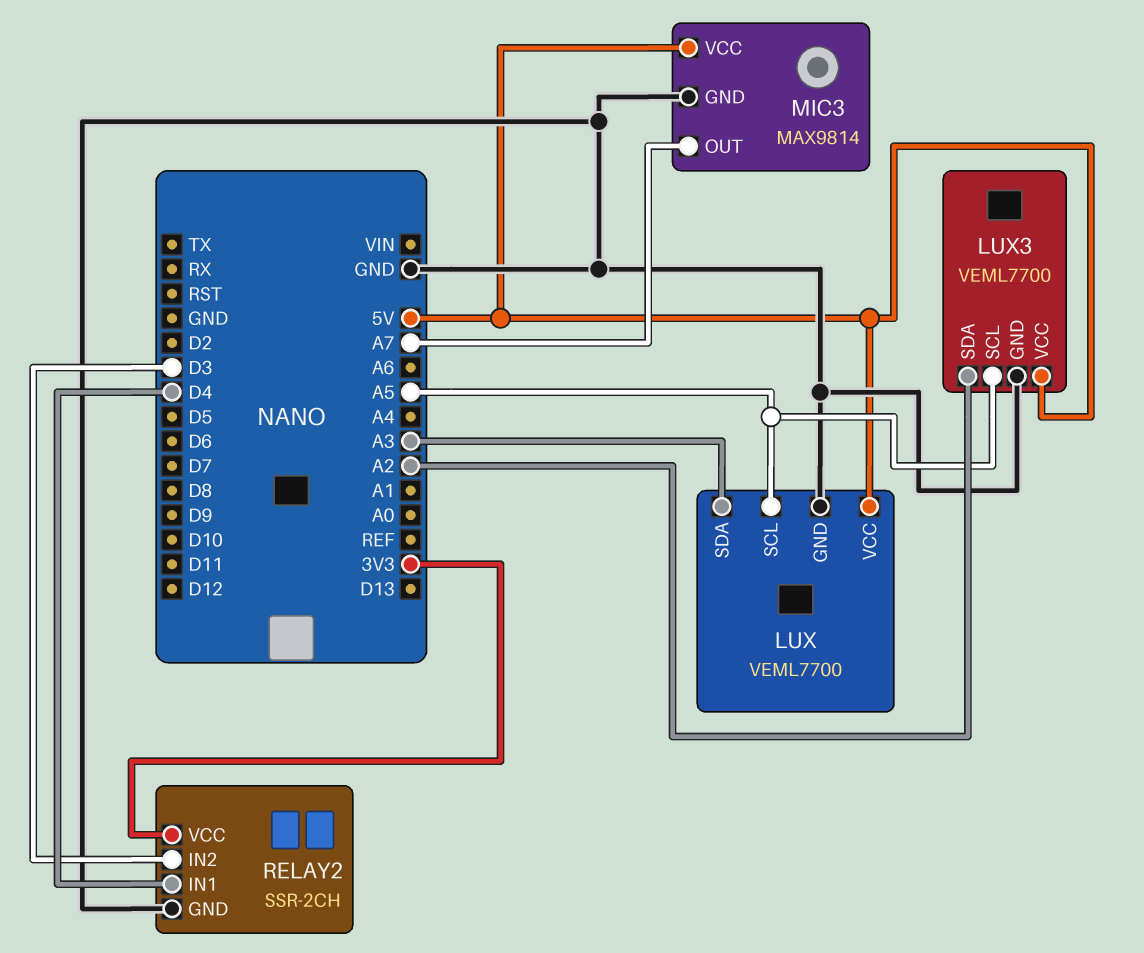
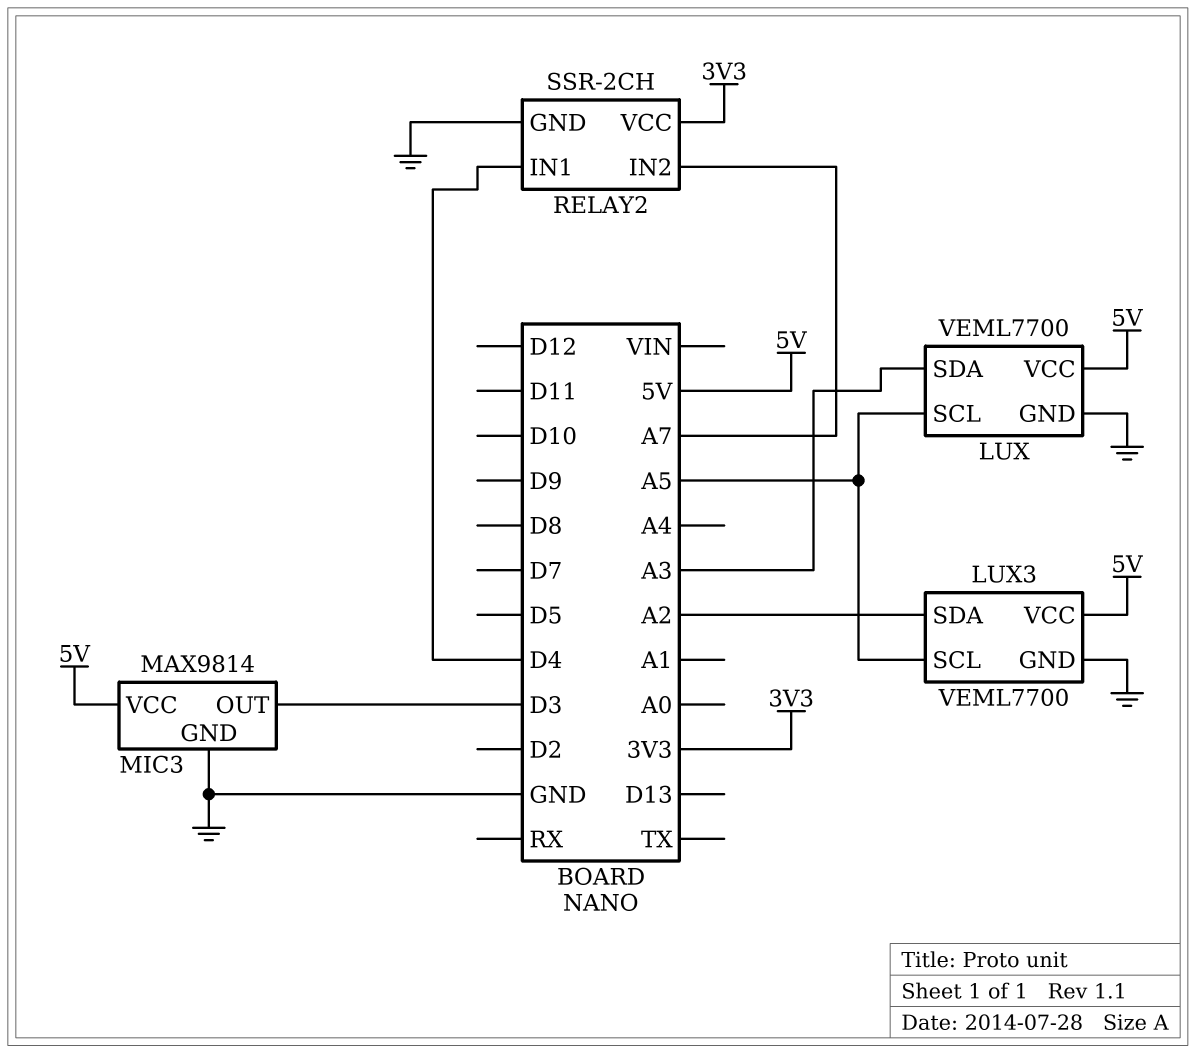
MIC3 pin OUT: A7 -> D3
RELAY2 pin IN2: D3 -> A7

